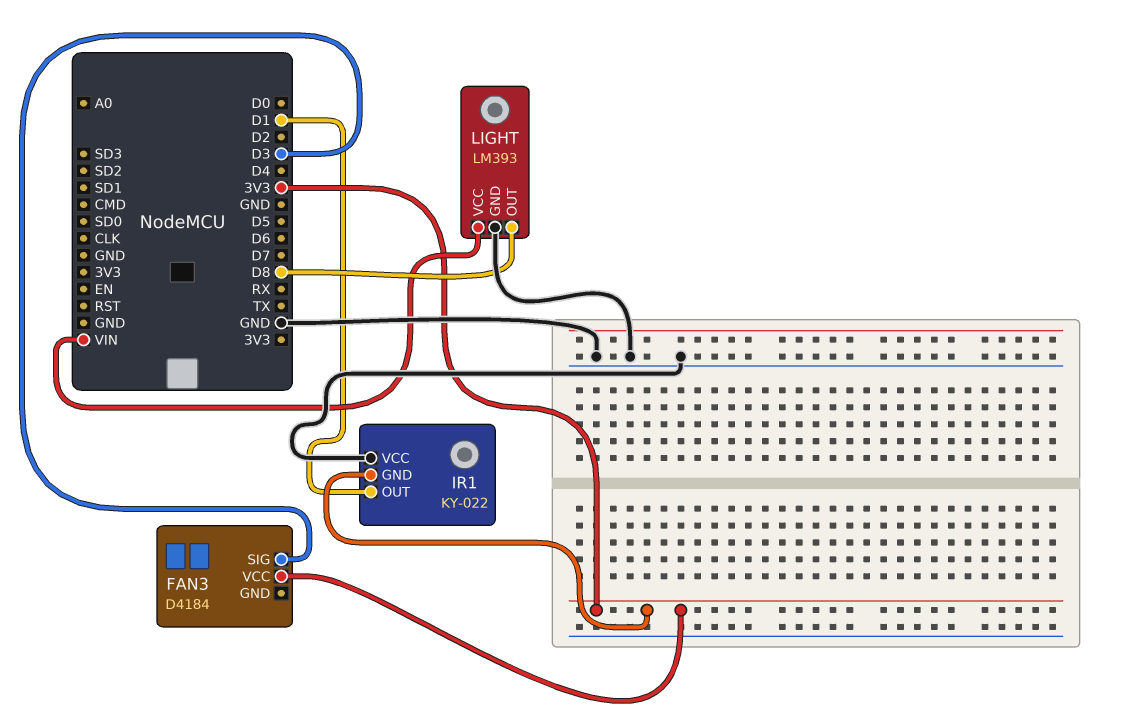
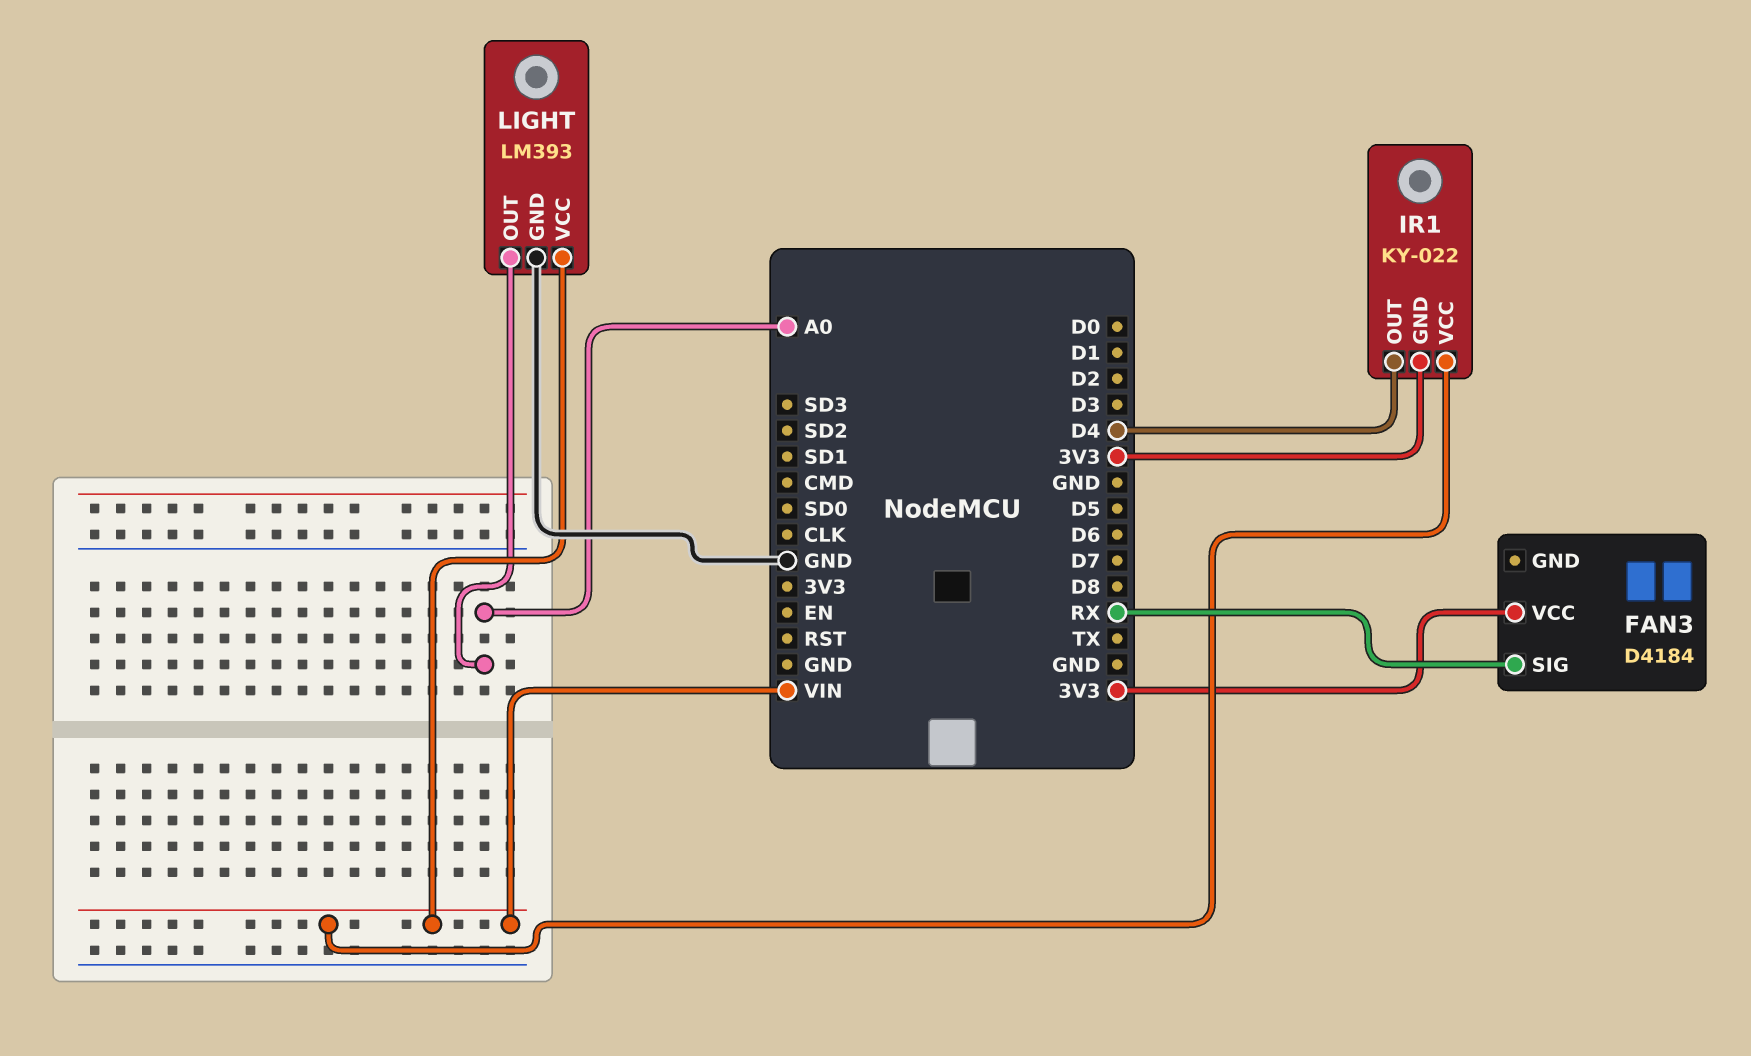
FAN3 pin SIG: D3 -> RX
IR1 pin OUT: D1 -> D4
IR1 pin VCC: GND -> VIN
LIGHT pin OUT: D8 -> A0

